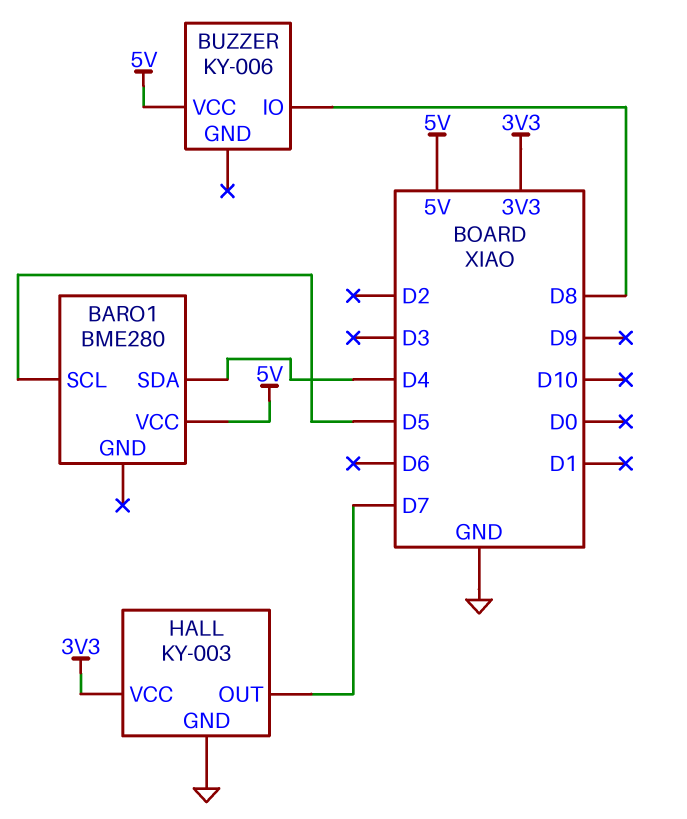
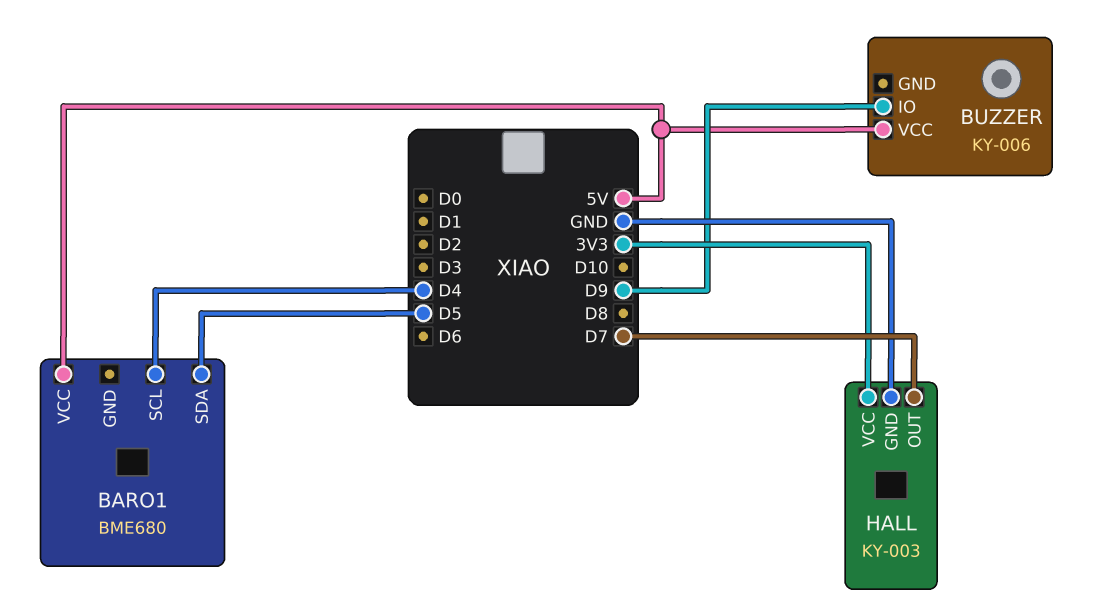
BARO1: BME280 -> BME680
BARO1 pin SCL: D5 -> D4
BARO1 pin SDA: D4 -> D5
BUZZER pin IO: D8 -> D9

